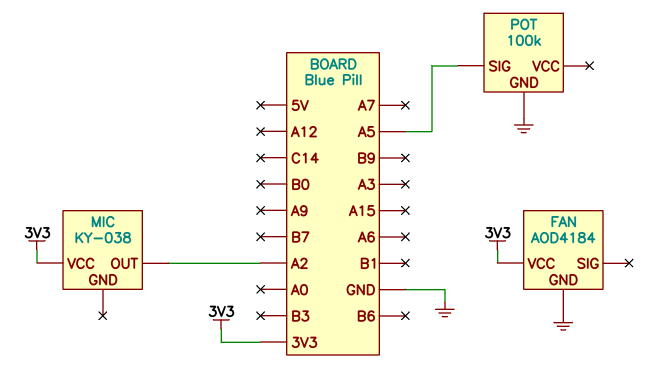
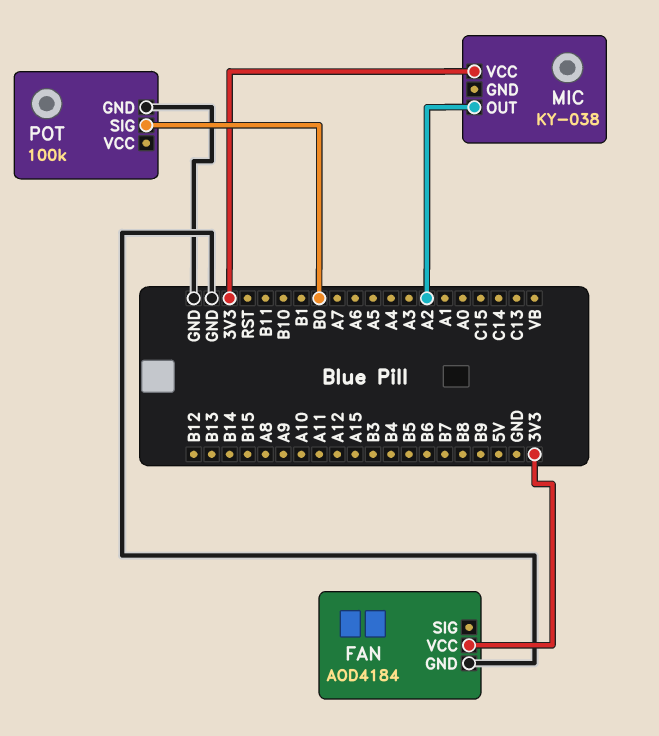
POT pin SIG: A5 -> B0

